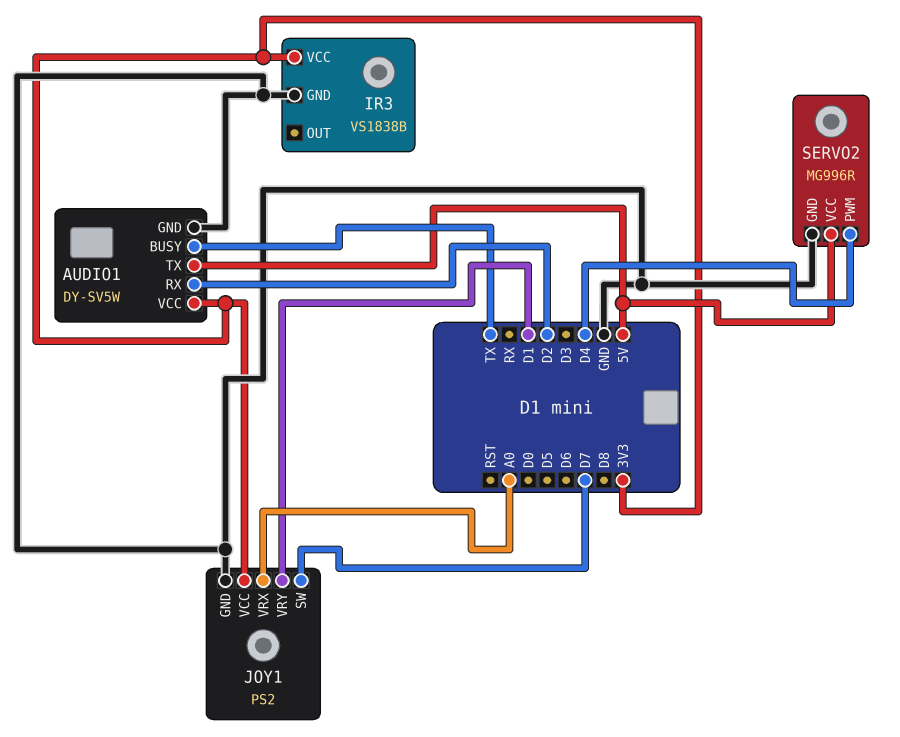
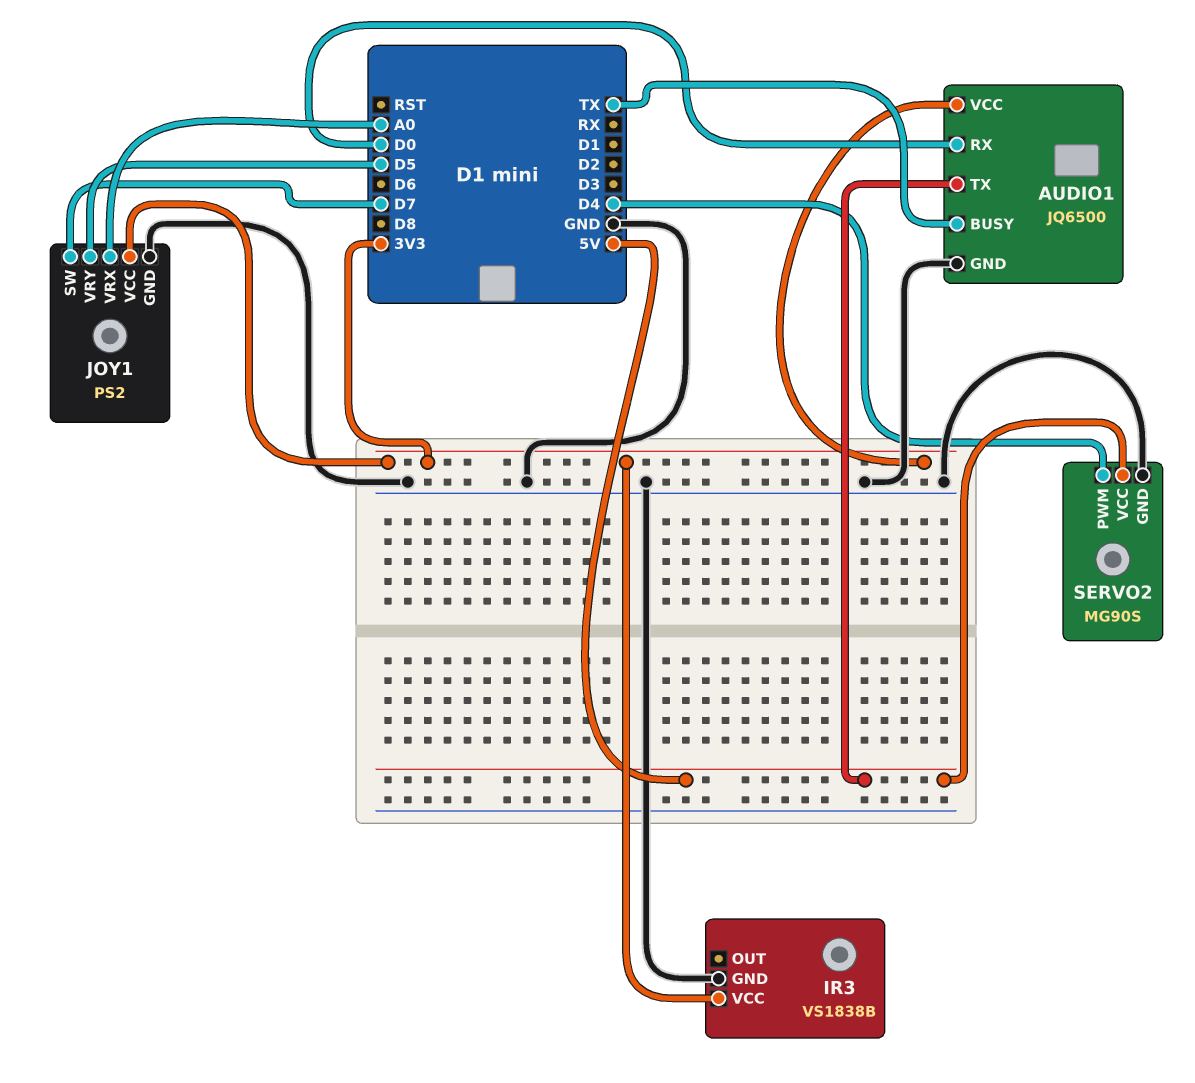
AUDIO1: DY-SV5W -> JQ6500
AUDIO1 pin RX: D2 -> D0
JOY1 pin VRY: D1 -> D5
SERVO2: MG996R -> MG90S

